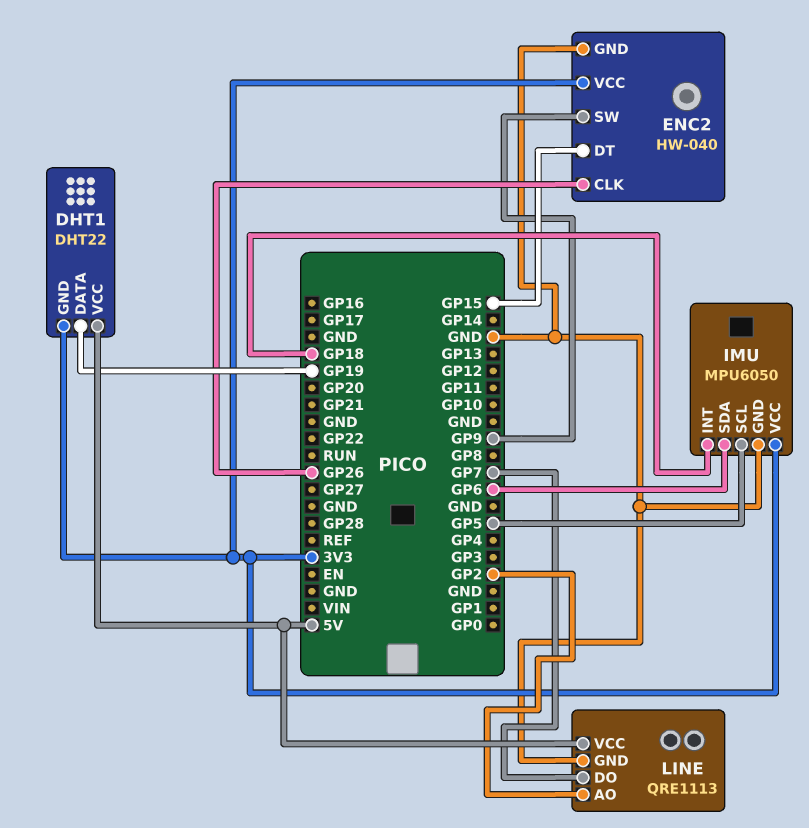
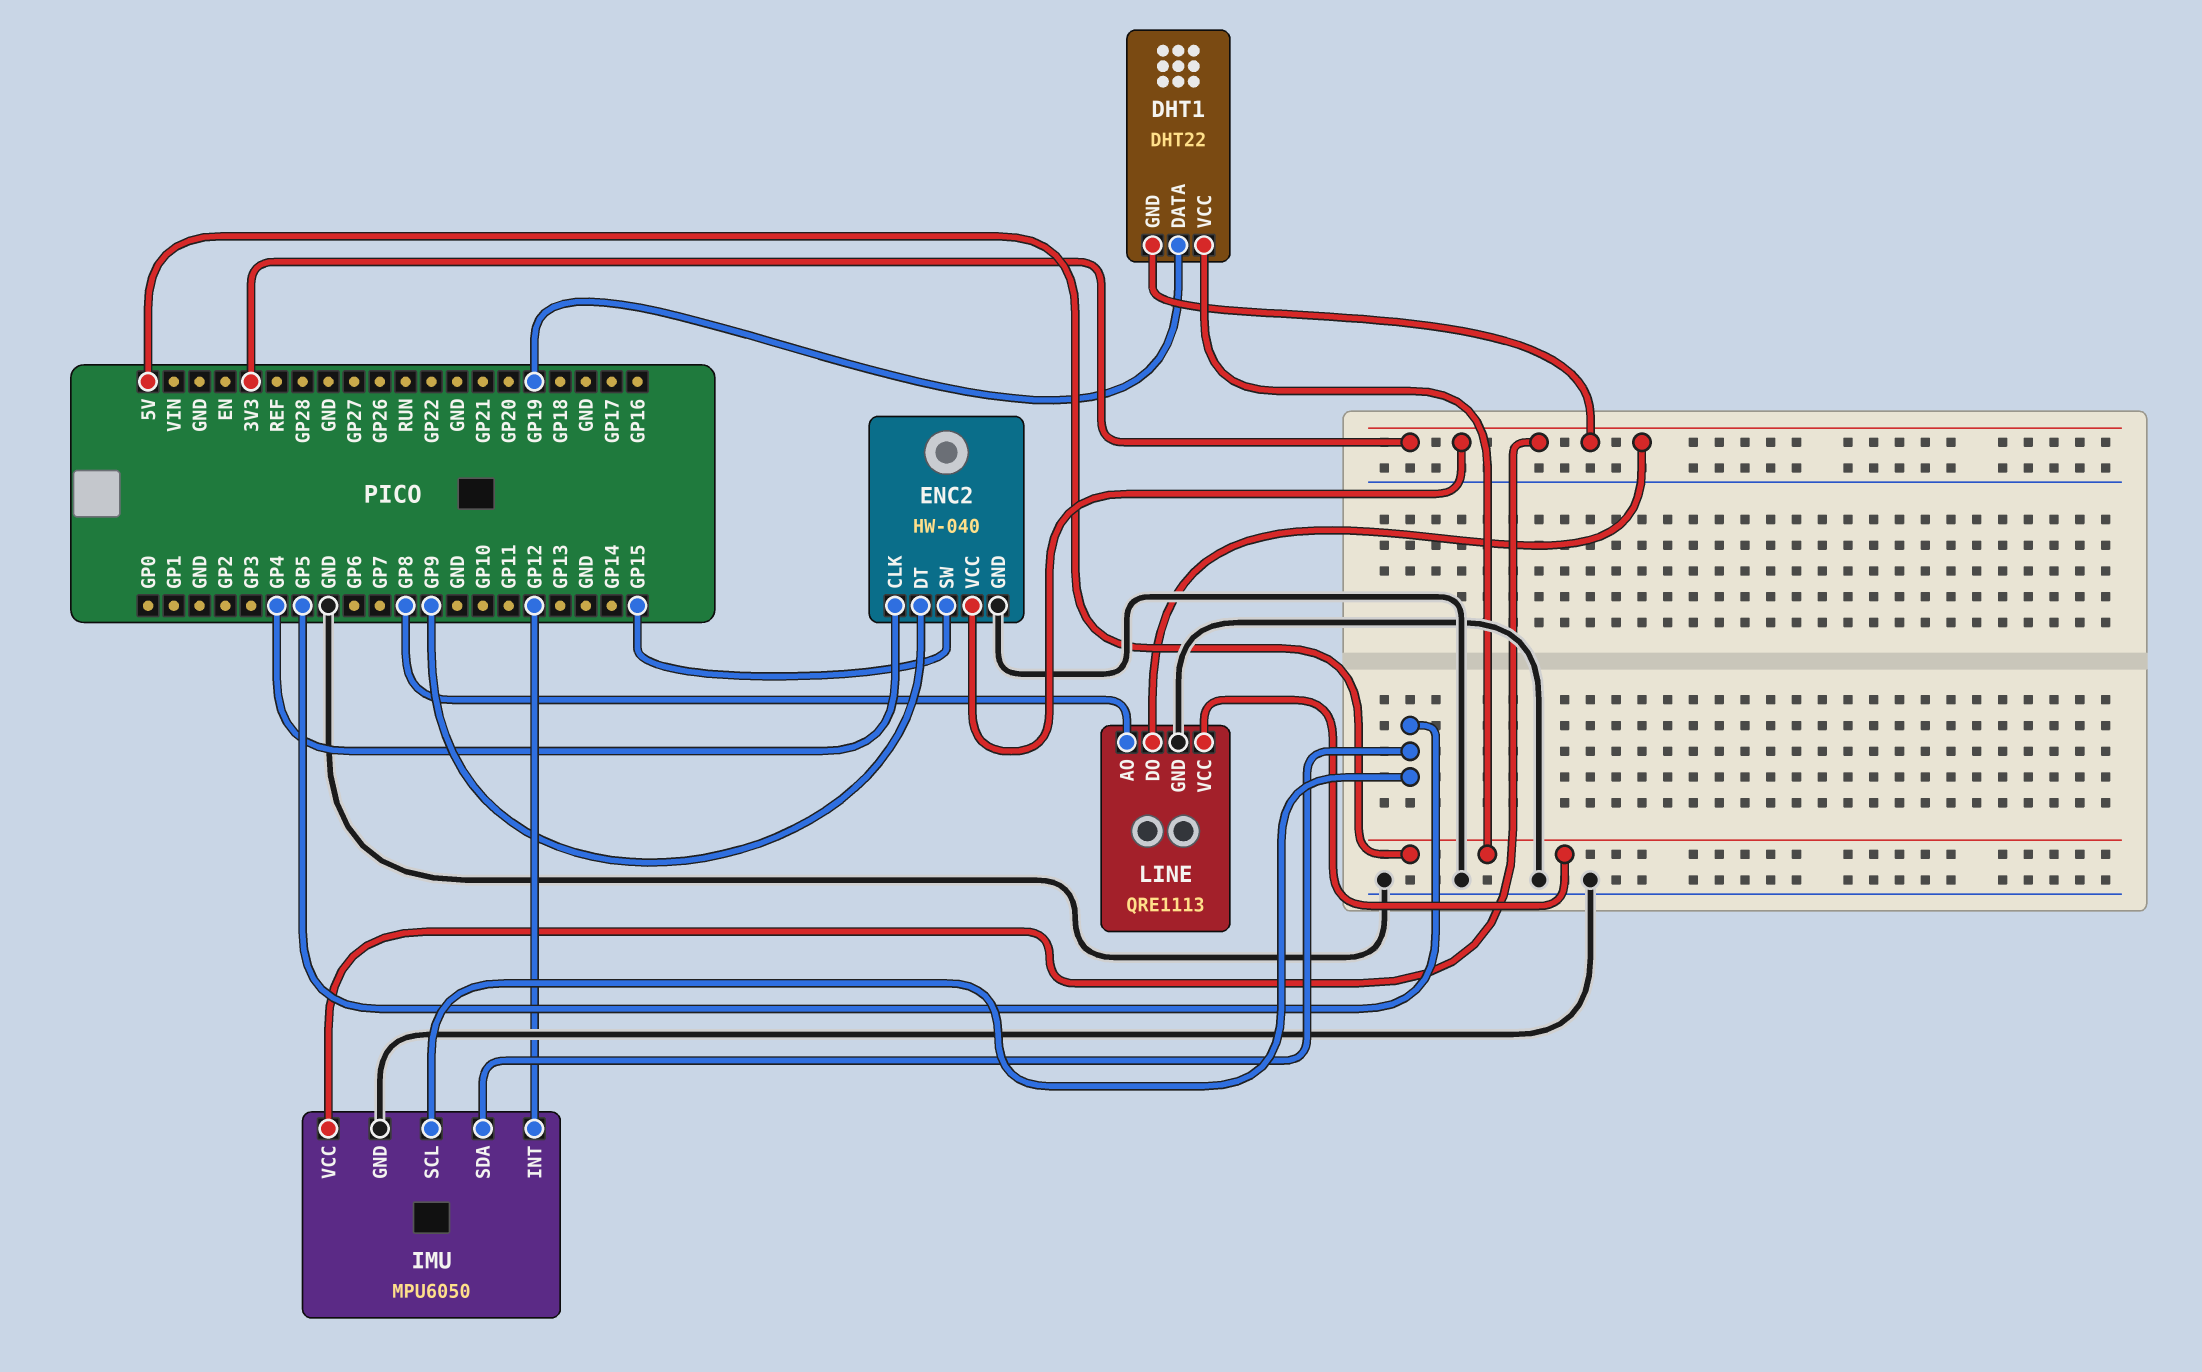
ENC2 pin CLK: GP26 -> GP4
ENC2 pin DT: GP15 -> GP9
ENC2 pin SW: GP9 -> GP15
IMU pin INT: GP18 -> GP12
IMU pin SDA: GP6 -> GP5
LINE pin AO: GP2 -> GP8
LINE pin DO: GP7 -> 3V3

